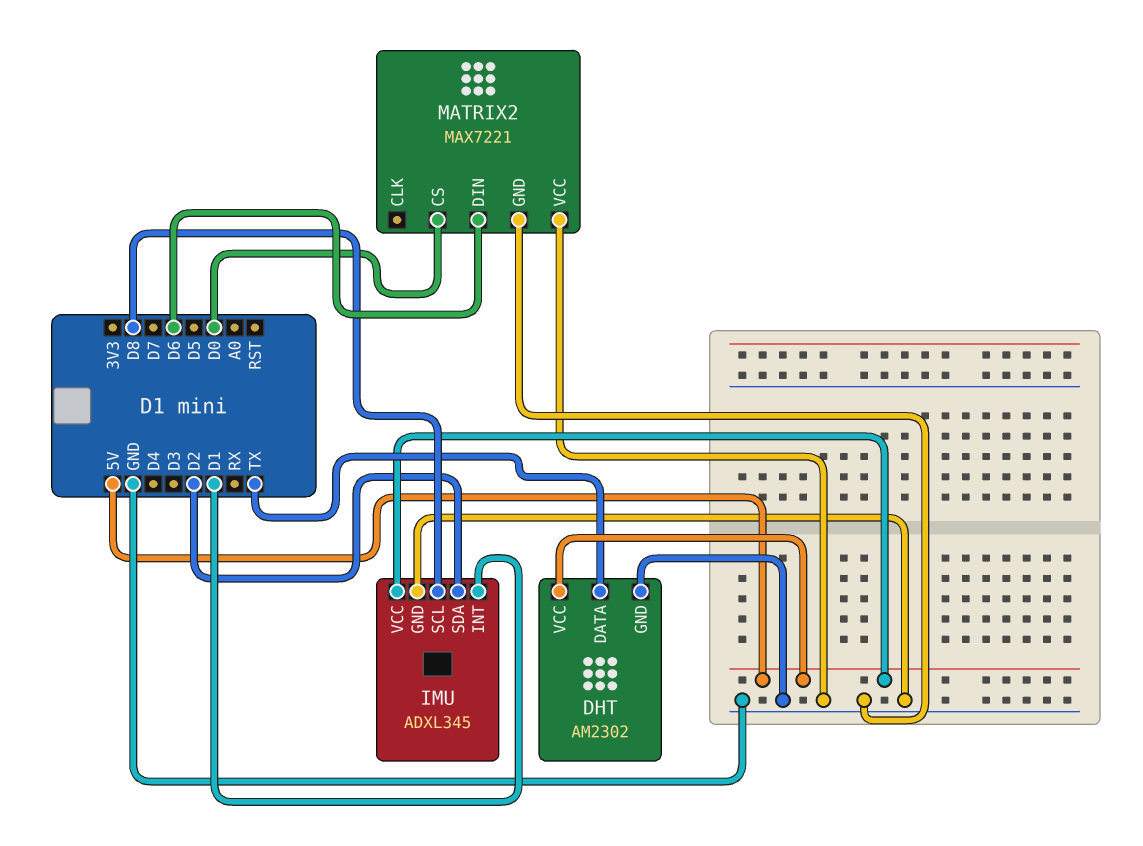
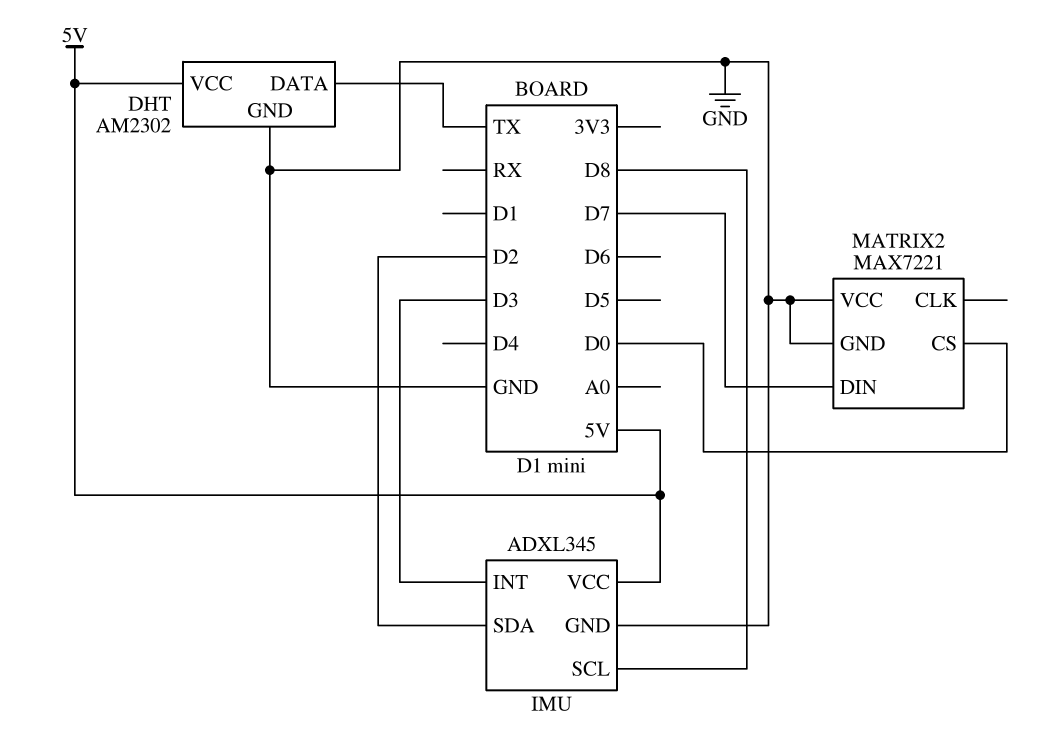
IMU pin INT: D1 -> D3
MATRIX2 pin DIN: D6 -> D7

